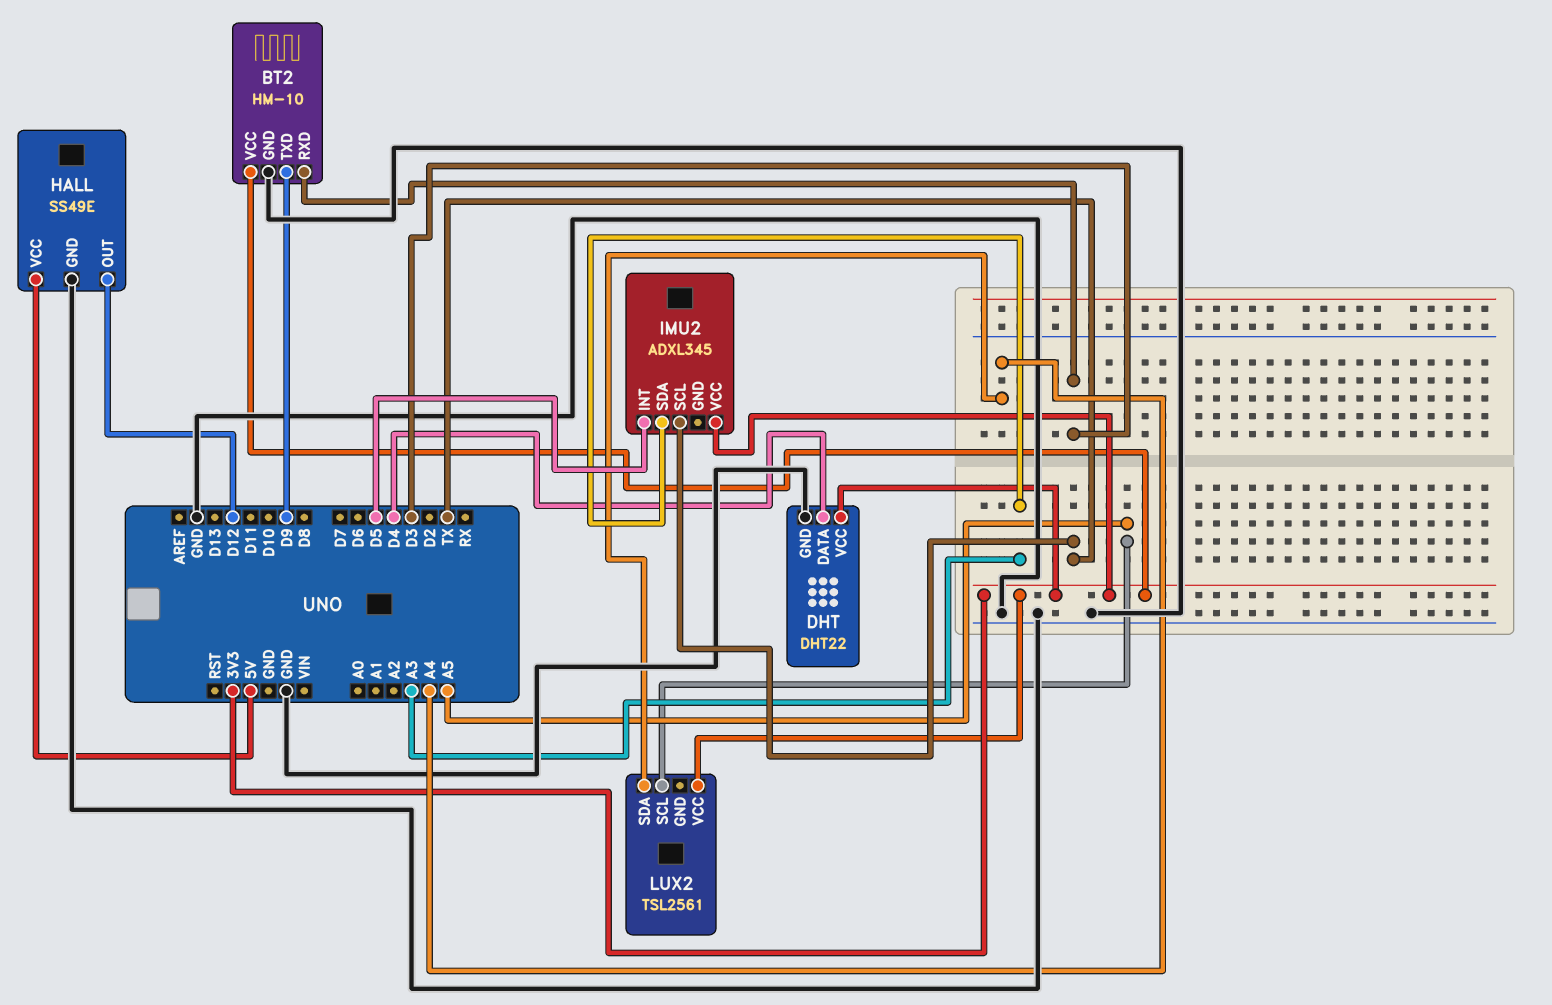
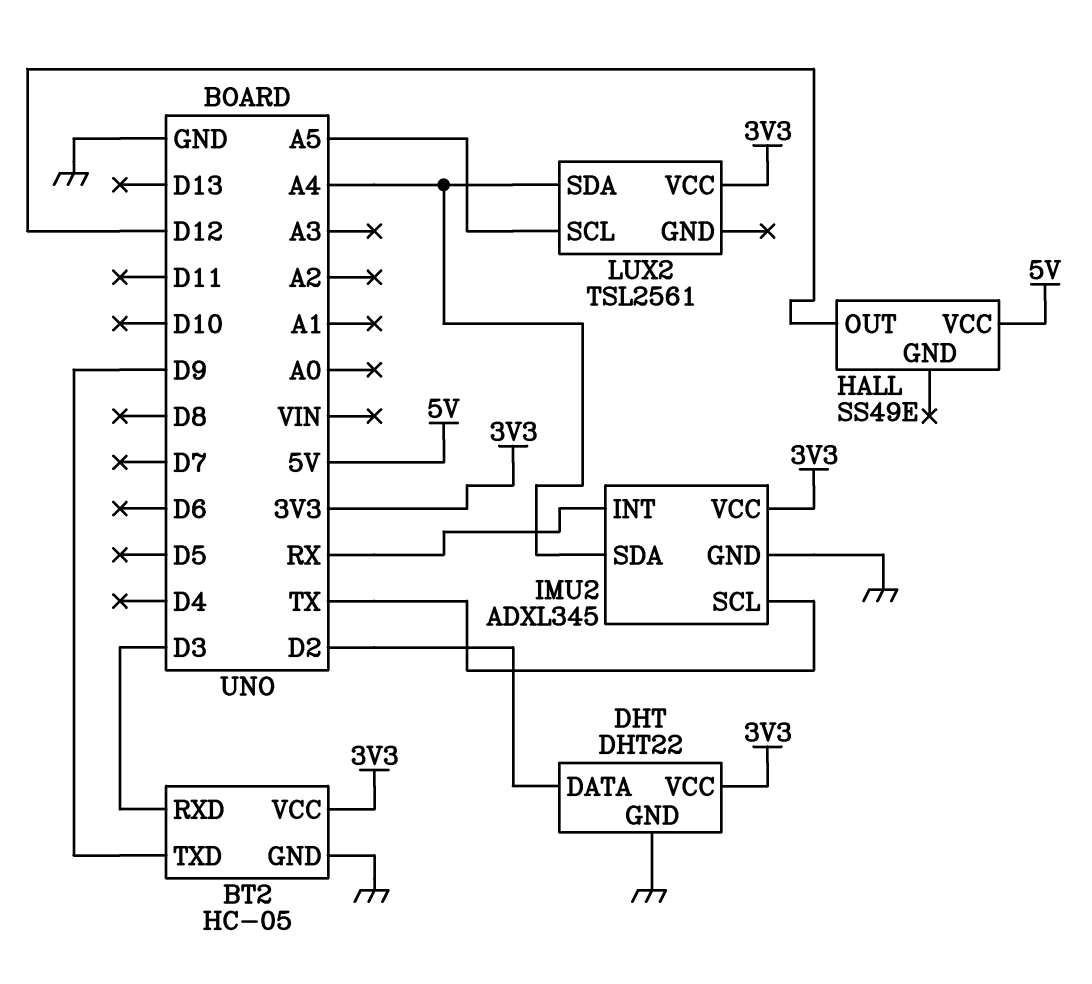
BT2: HM-10 -> HC-05
DHT pin DATA: D4 -> D2
HALL pin GND: GND -> none
IMU2 pin GND: none -> GND
IMU2 pin INT: D5 -> RX
IMU2 pin SDA: A3 -> A4

